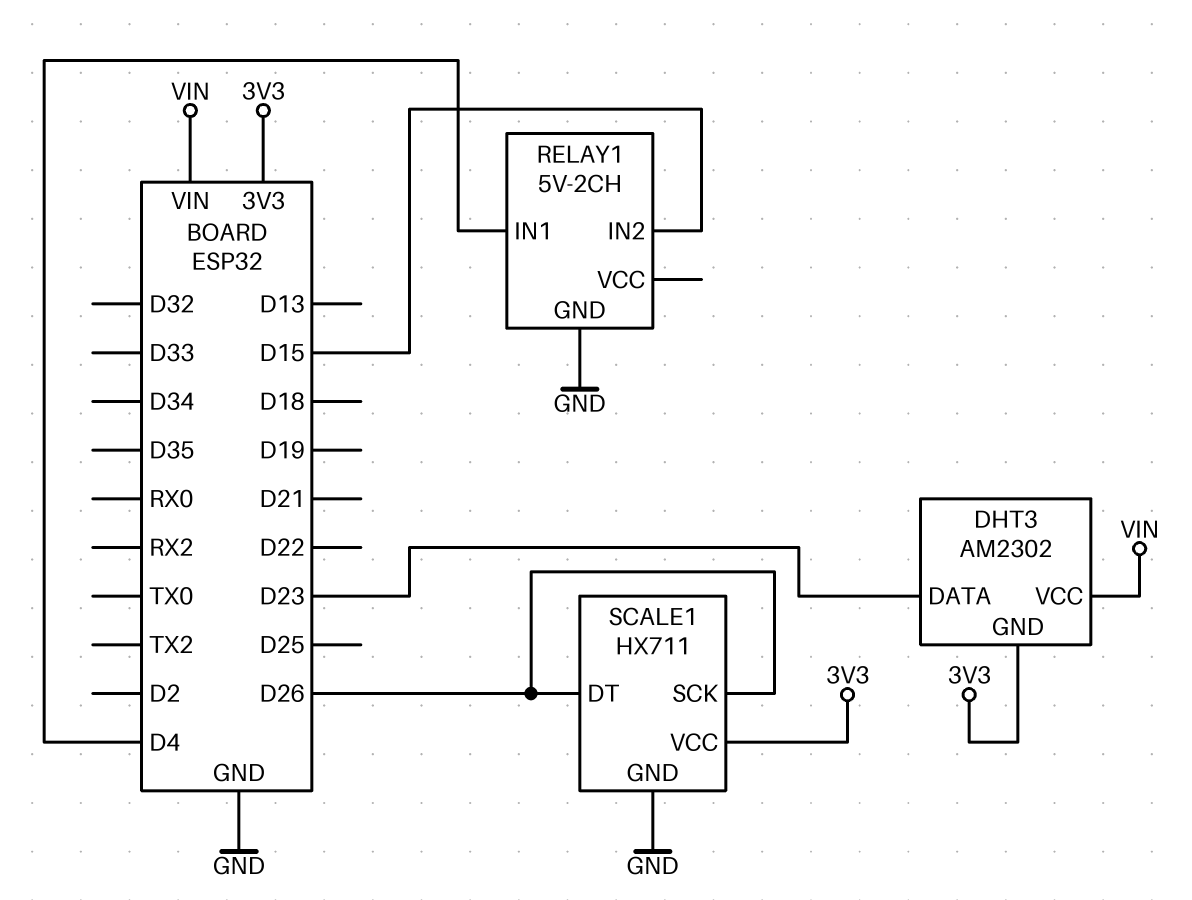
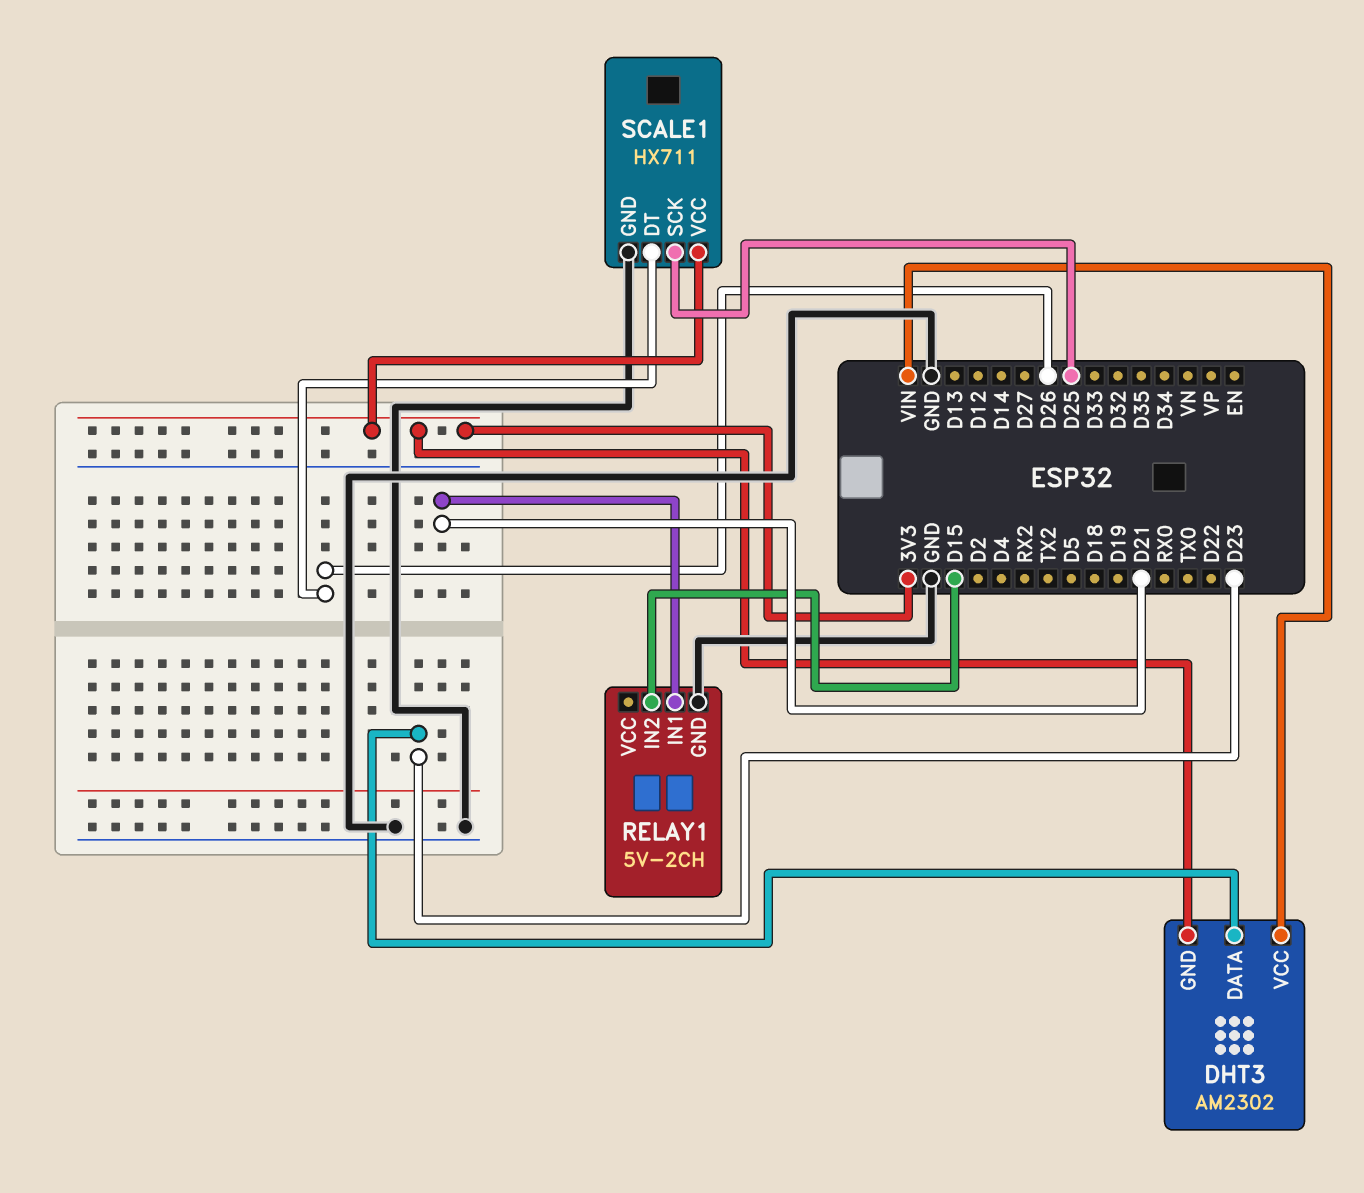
RELAY1 pin IN1: D4 -> D21
SCALE1 pin SCK: D26 -> D25

